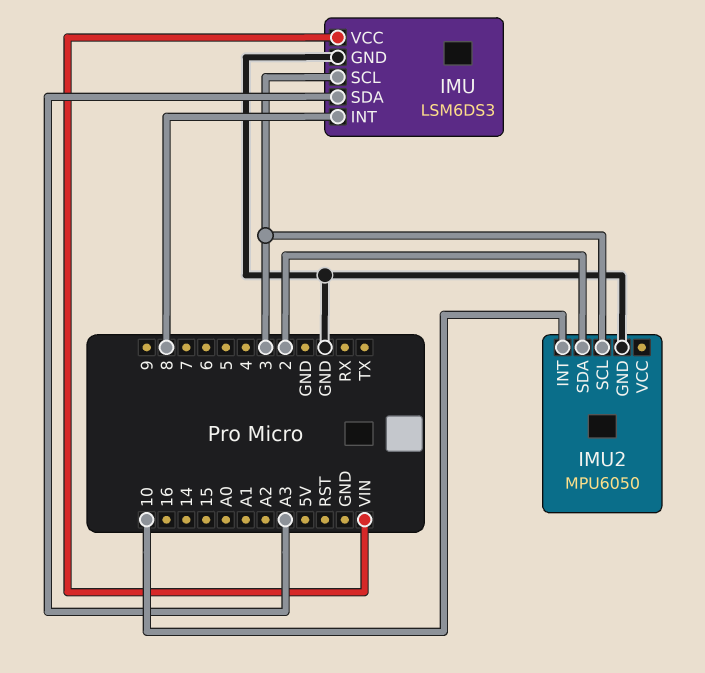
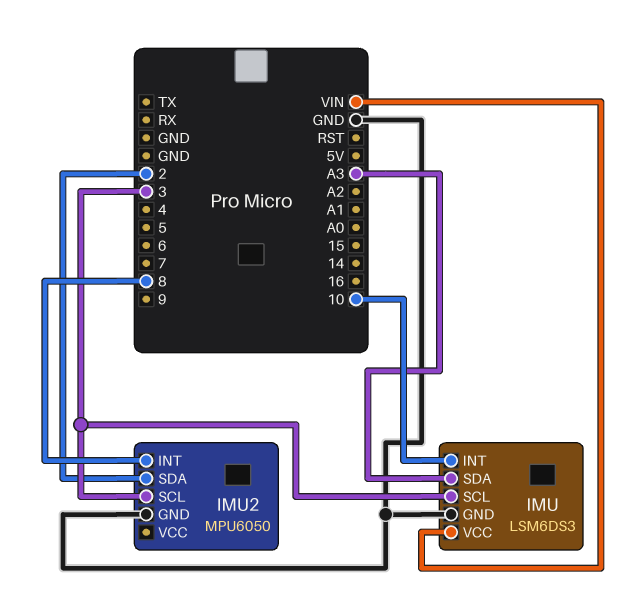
IMU pin INT: 8 -> 10
IMU2 pin INT: 10 -> 8

